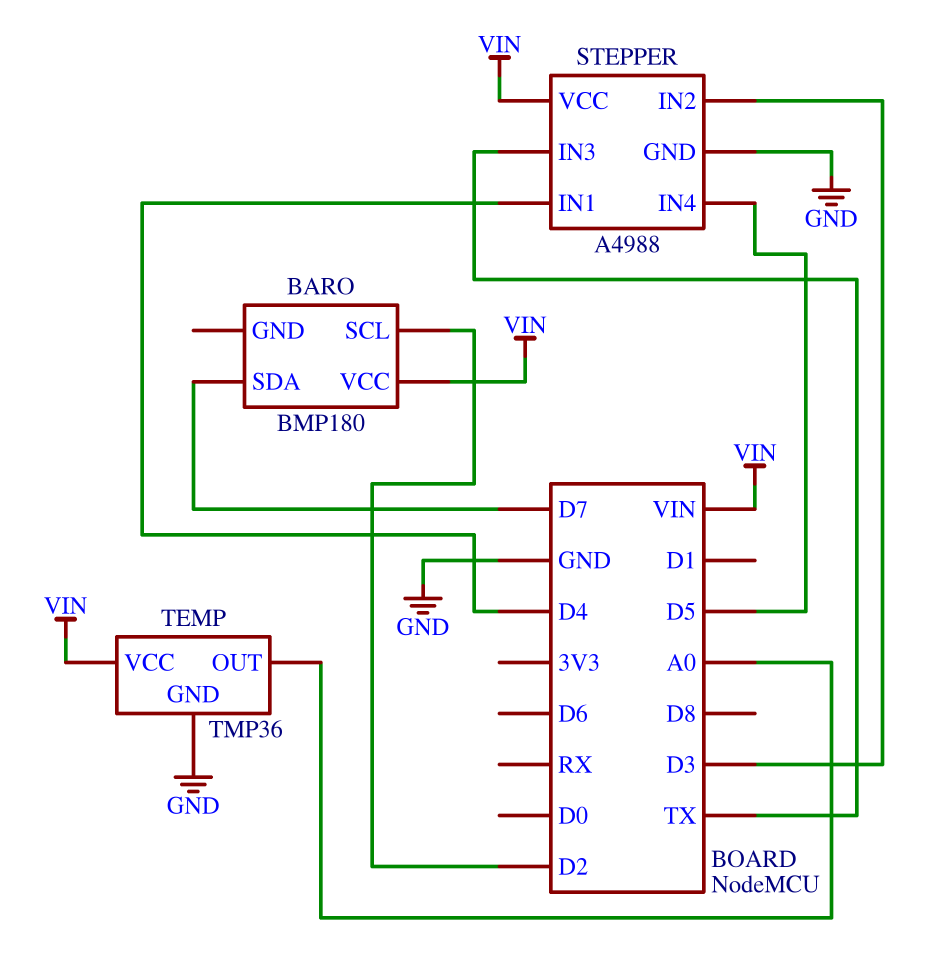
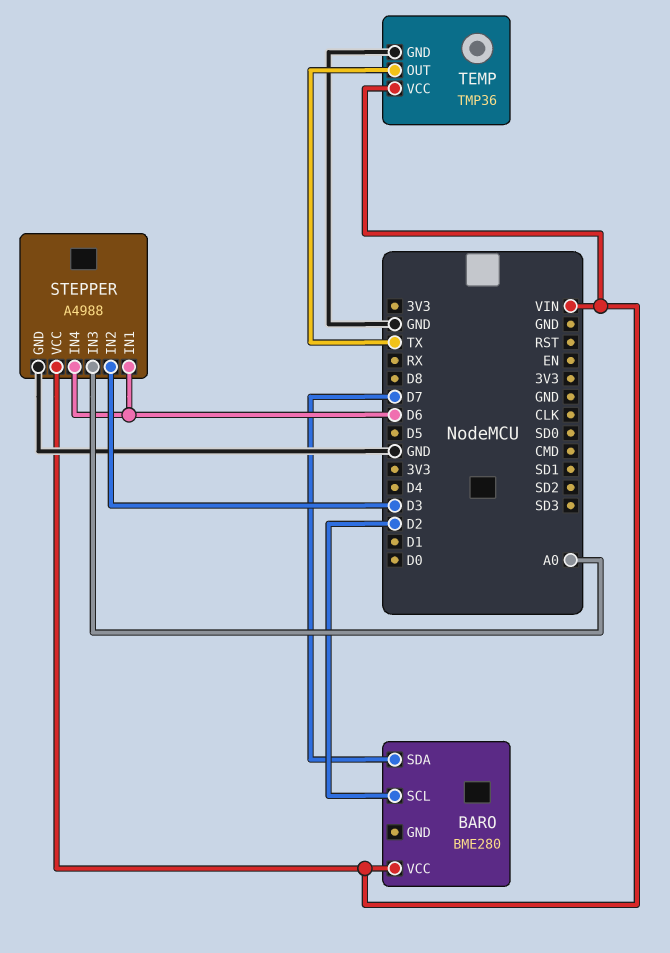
BARO: BMP180 -> BME280
STEPPER pin IN1: D4 -> D6
STEPPER pin IN3: TX -> A0
STEPPER pin IN4: D5 -> D6
TEMP pin OUT: A0 -> TX

